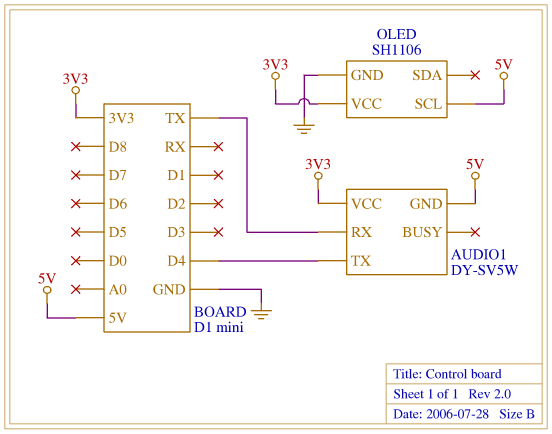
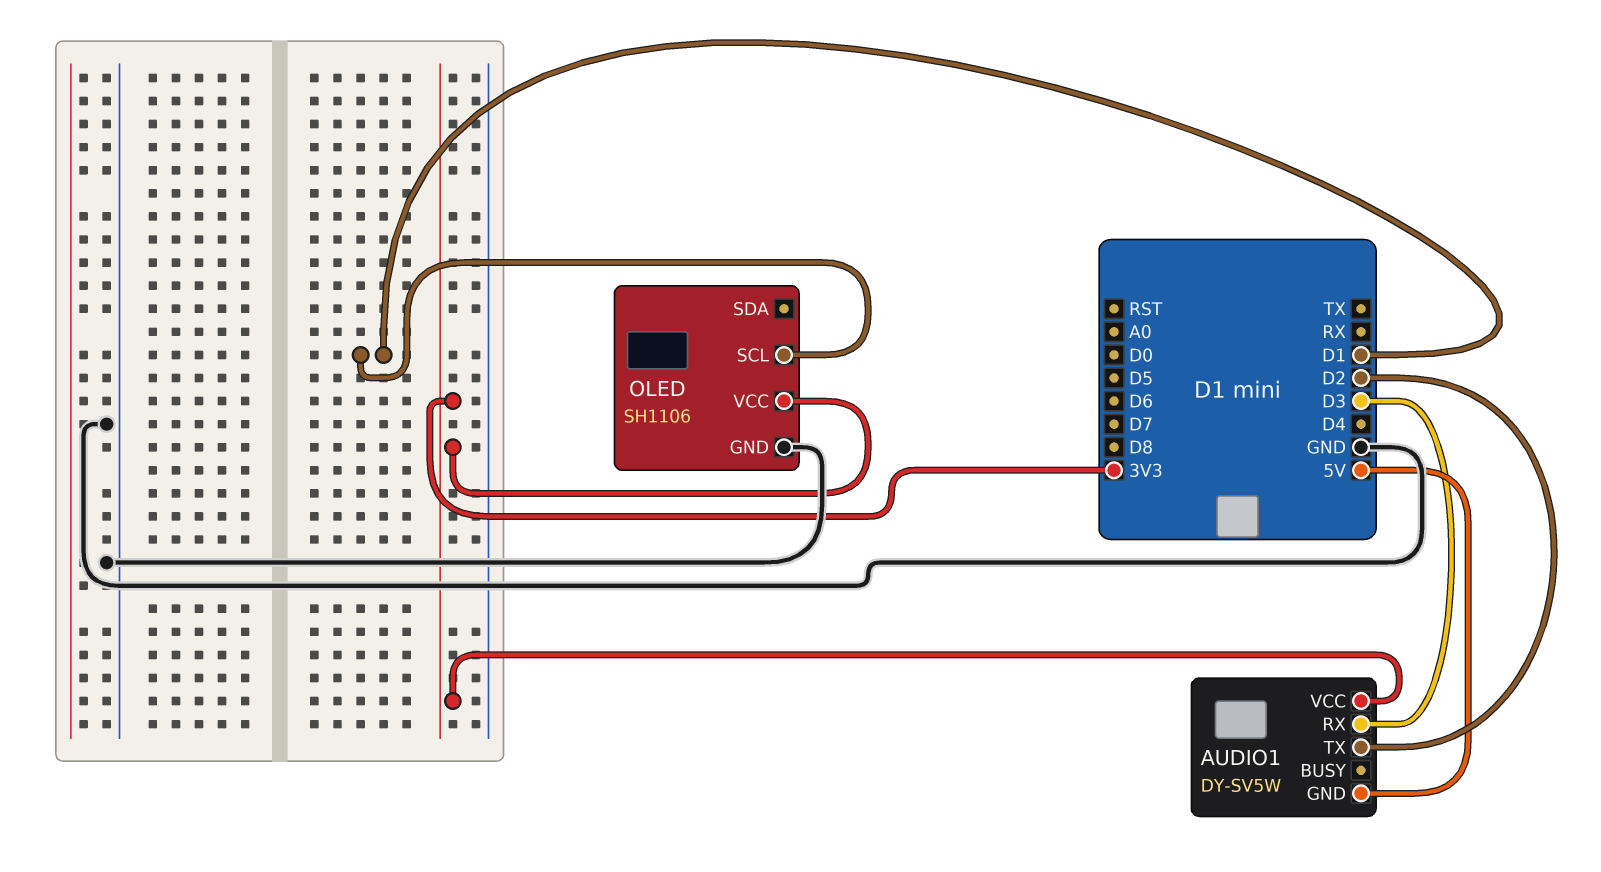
AUDIO1 pin RX: TX -> D3
AUDIO1 pin TX: D4 -> D2
OLED pin SCL: 5V -> D1

